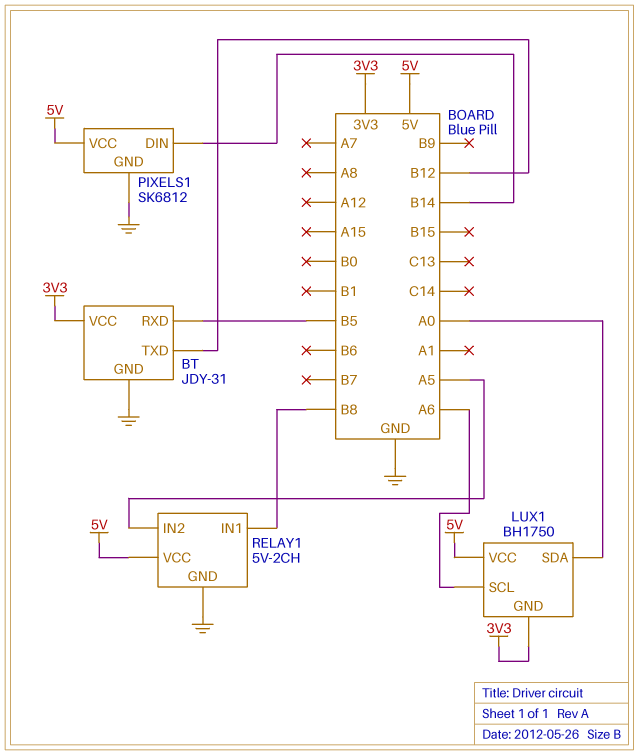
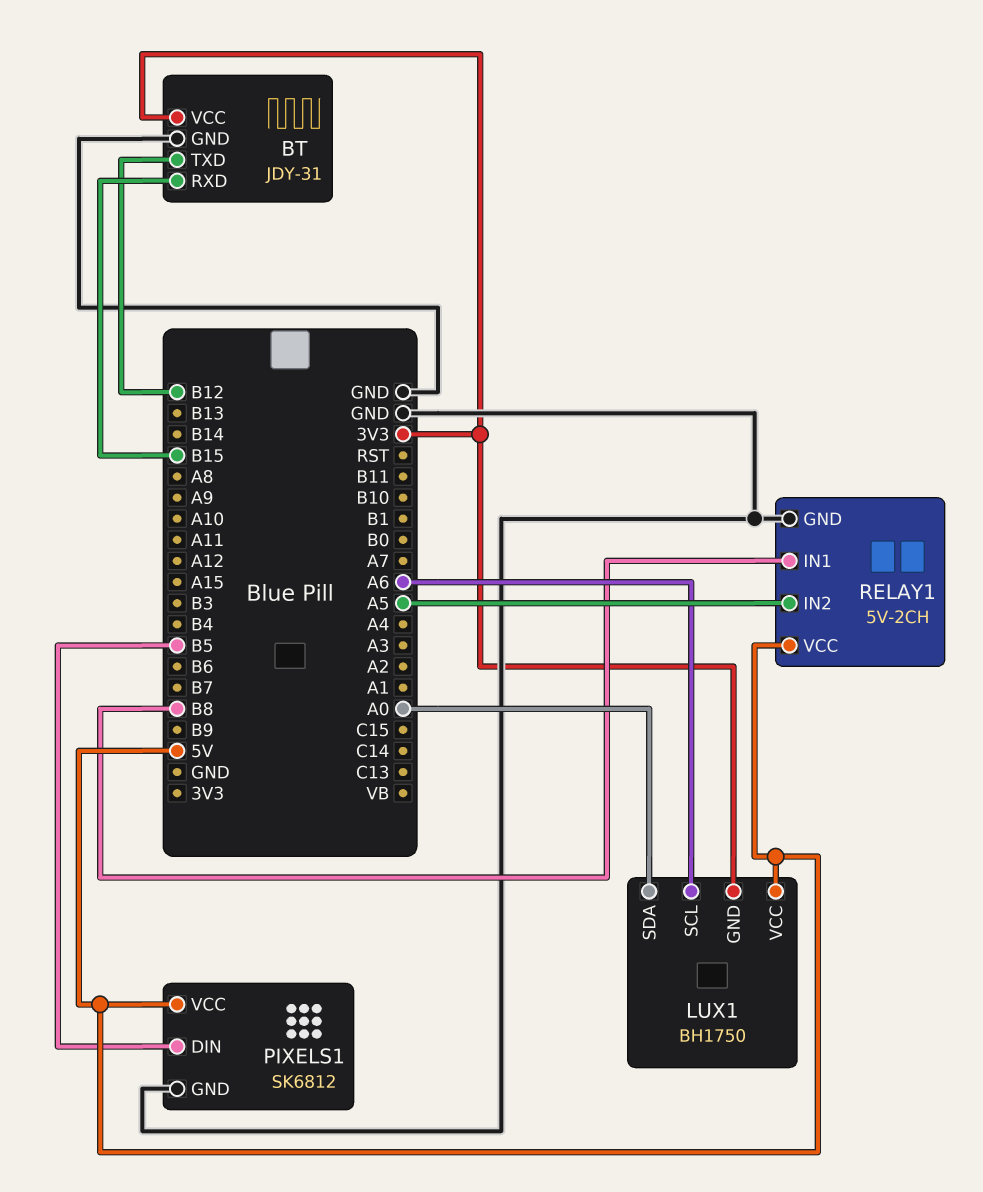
BT pin RXD: B5 -> B15
PIXELS1 pin DIN: B14 -> B5

